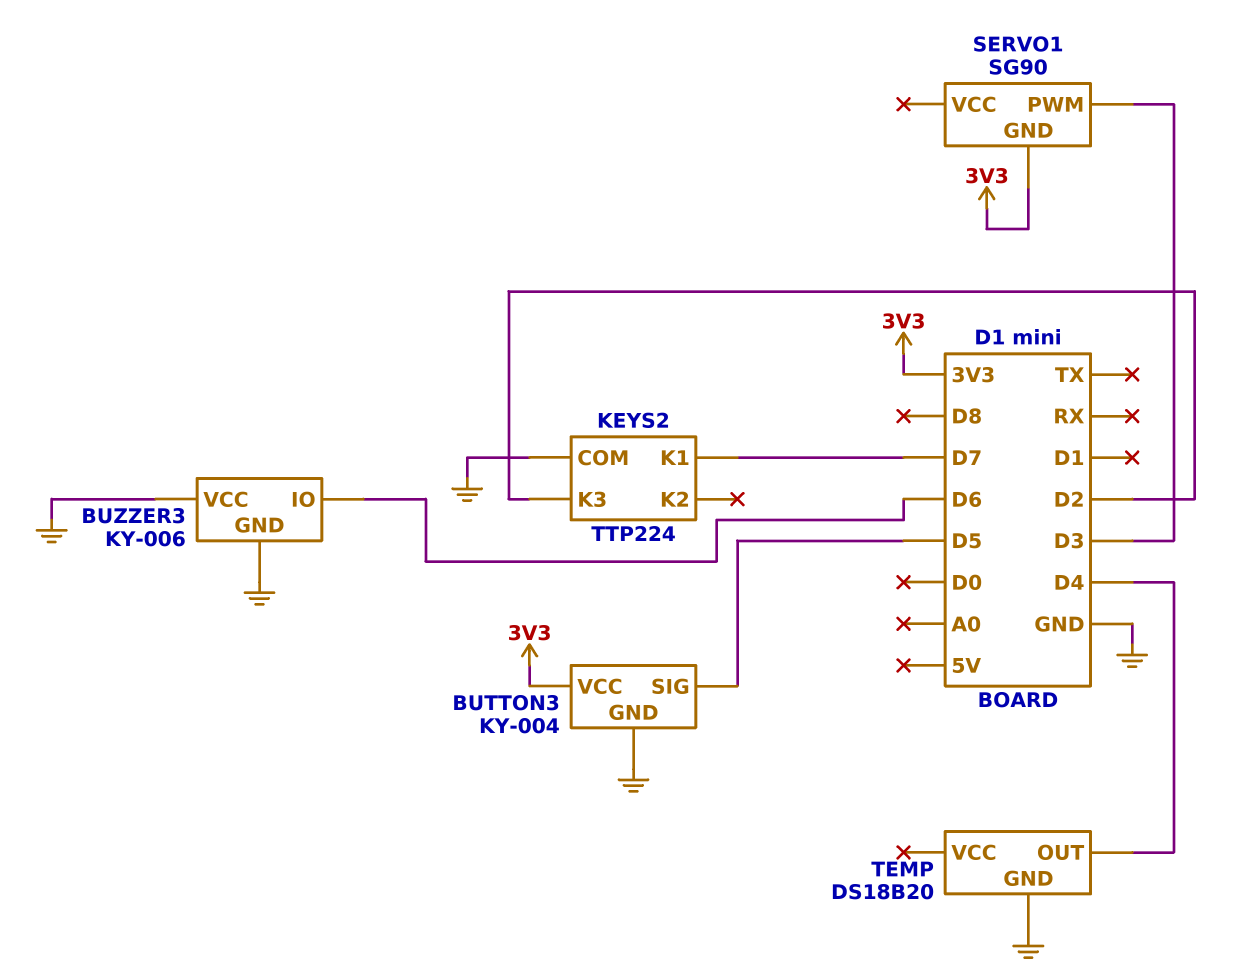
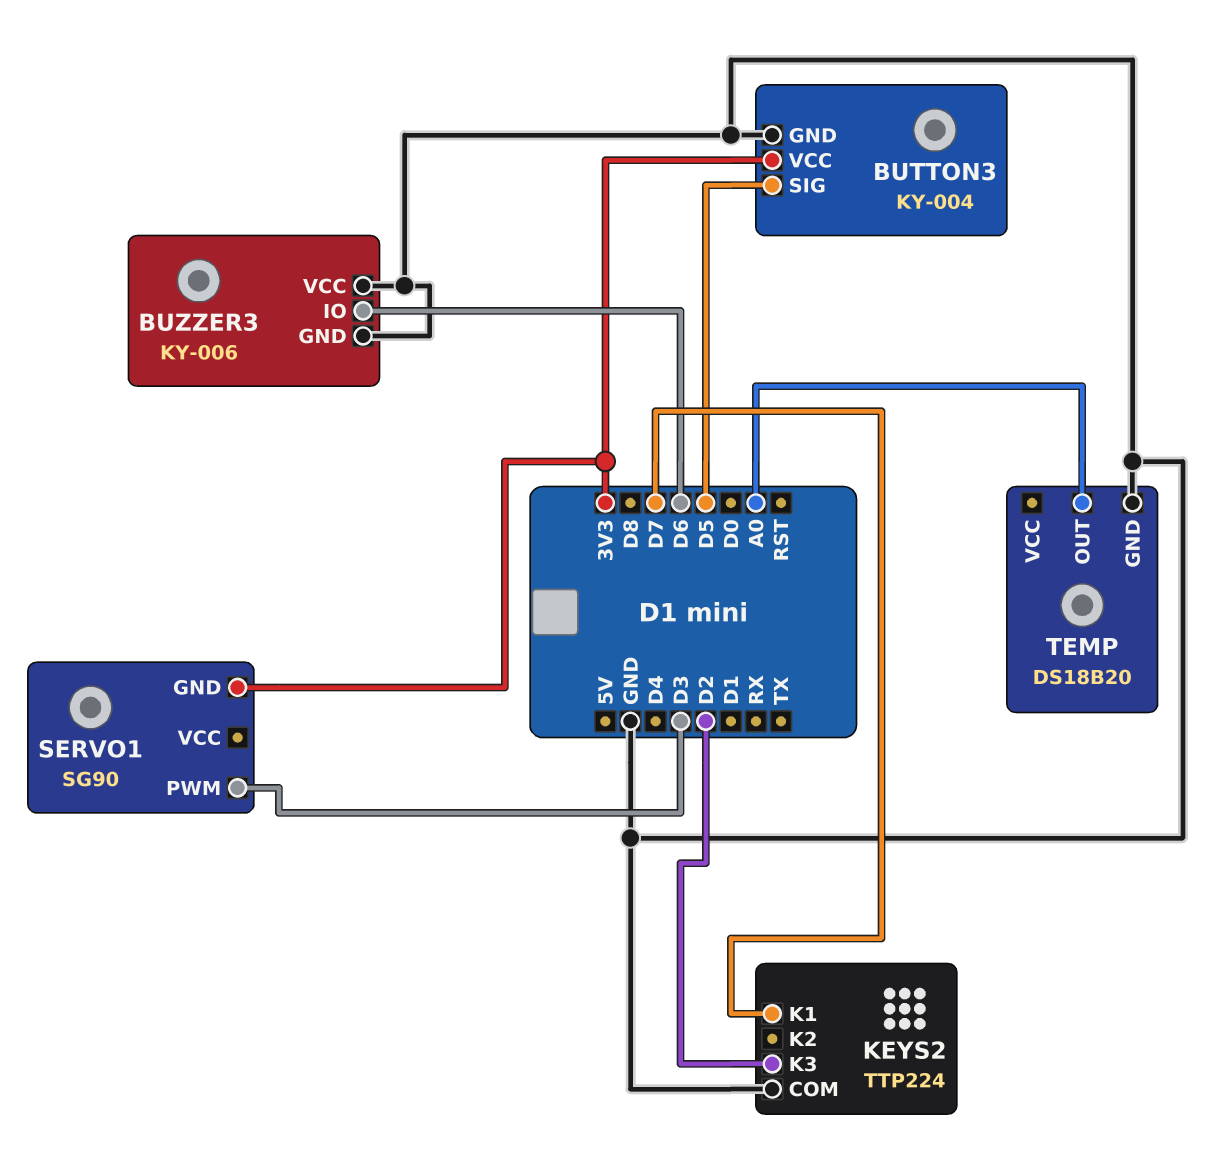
TEMP pin OUT: D4 -> A0

